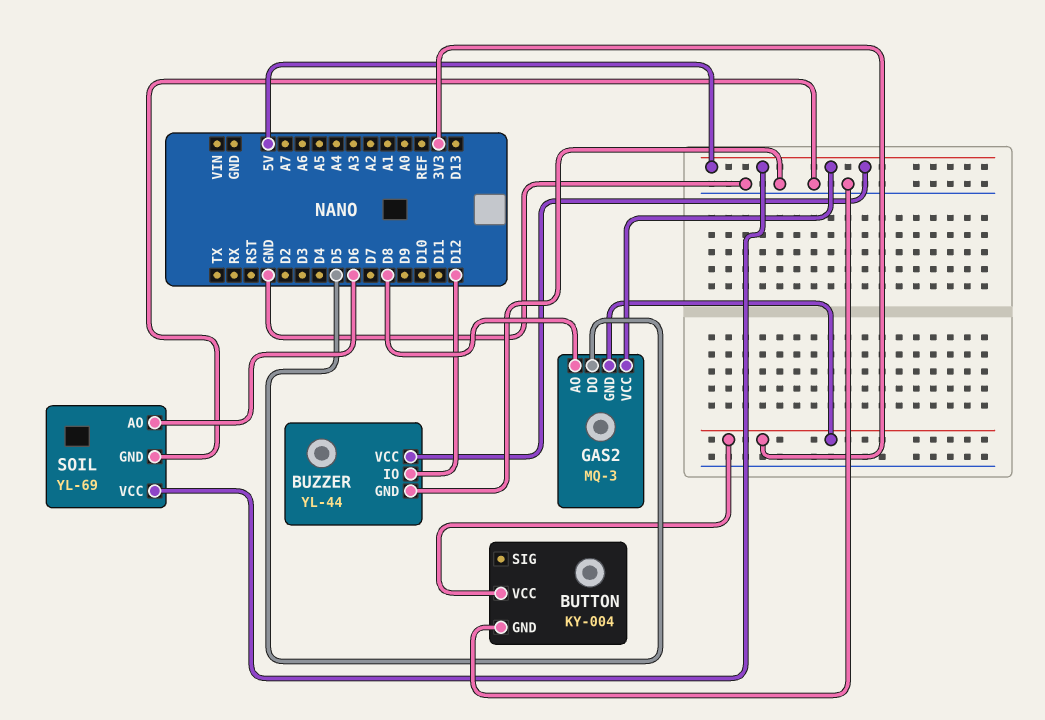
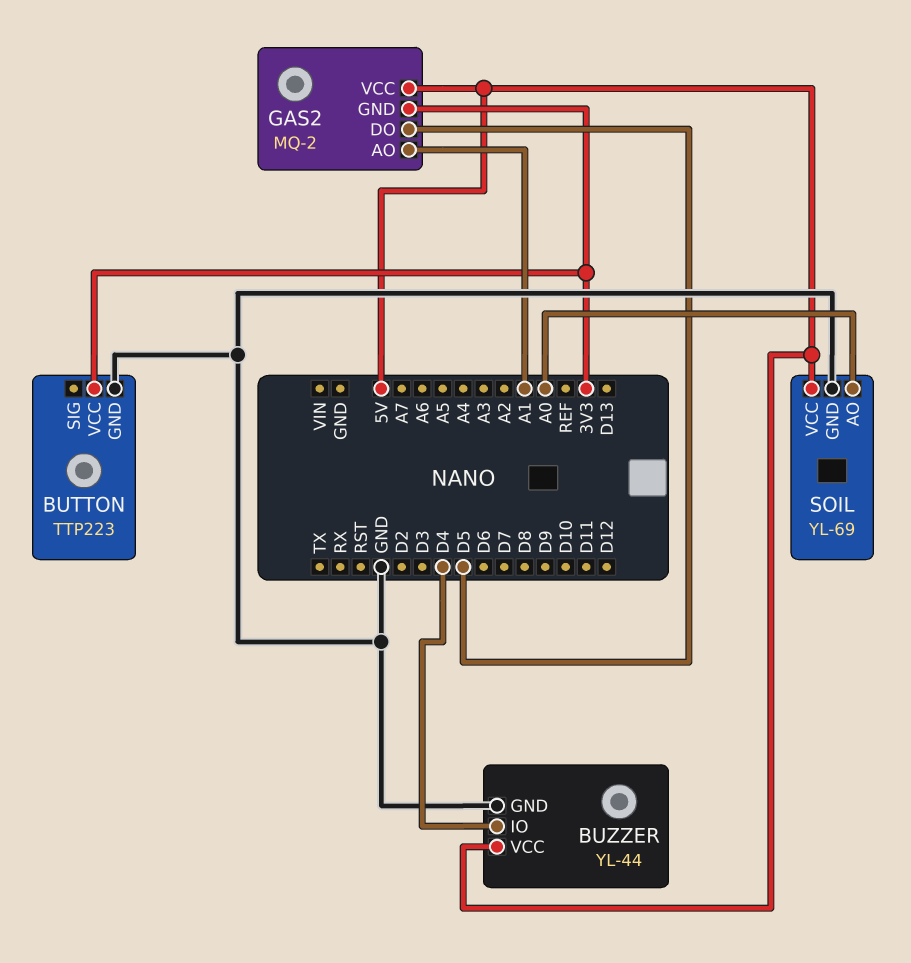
BUTTON: KY-004 -> TTP223
BUZZER pin IO: D12 -> D4
GAS2: MQ-3 -> MQ-2
GAS2 pin AO: D8 -> A1
SOIL pin AO: D6 -> A0

